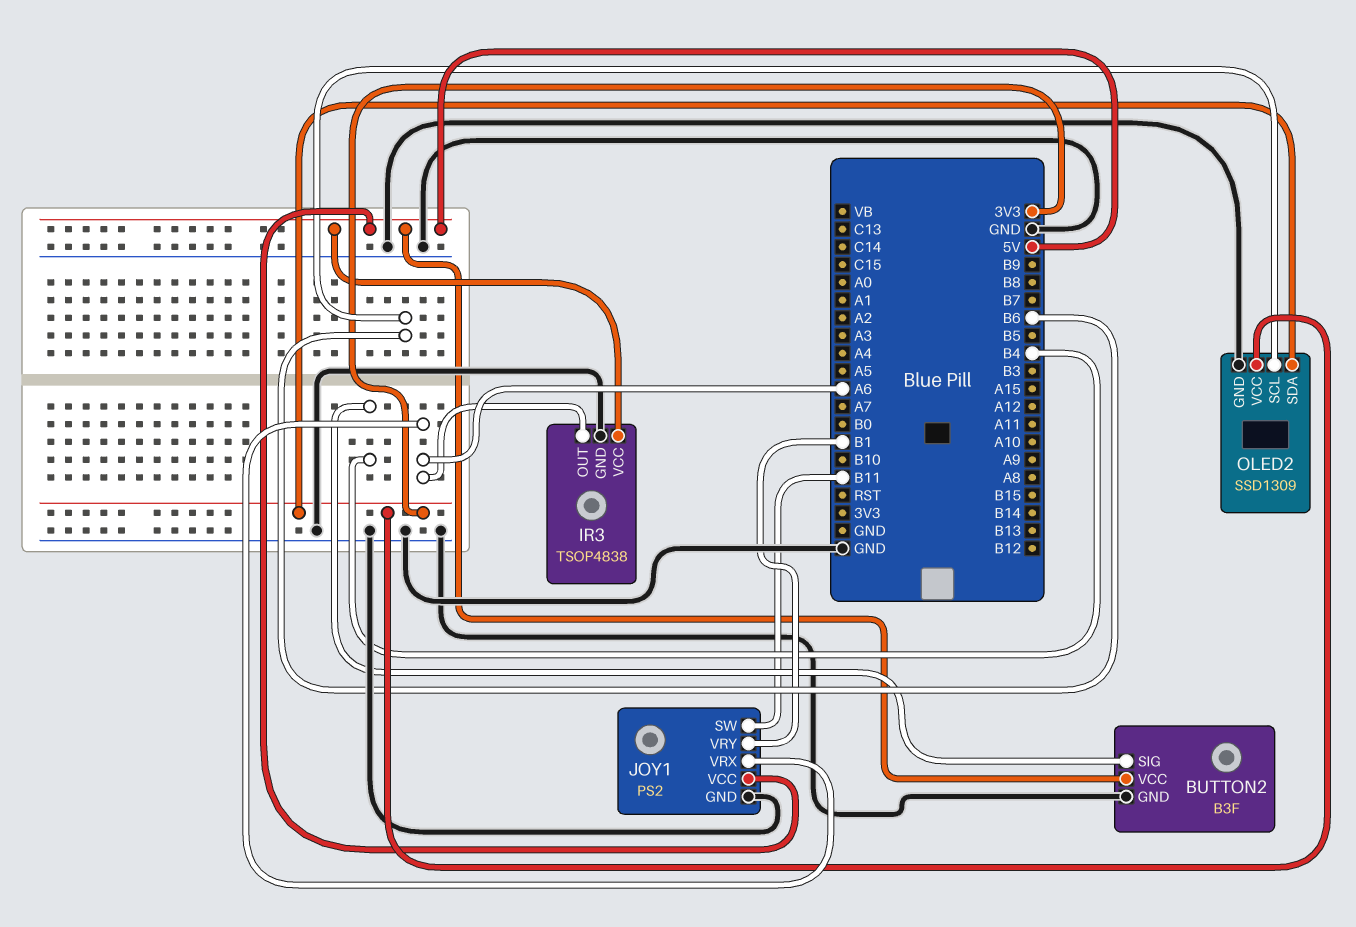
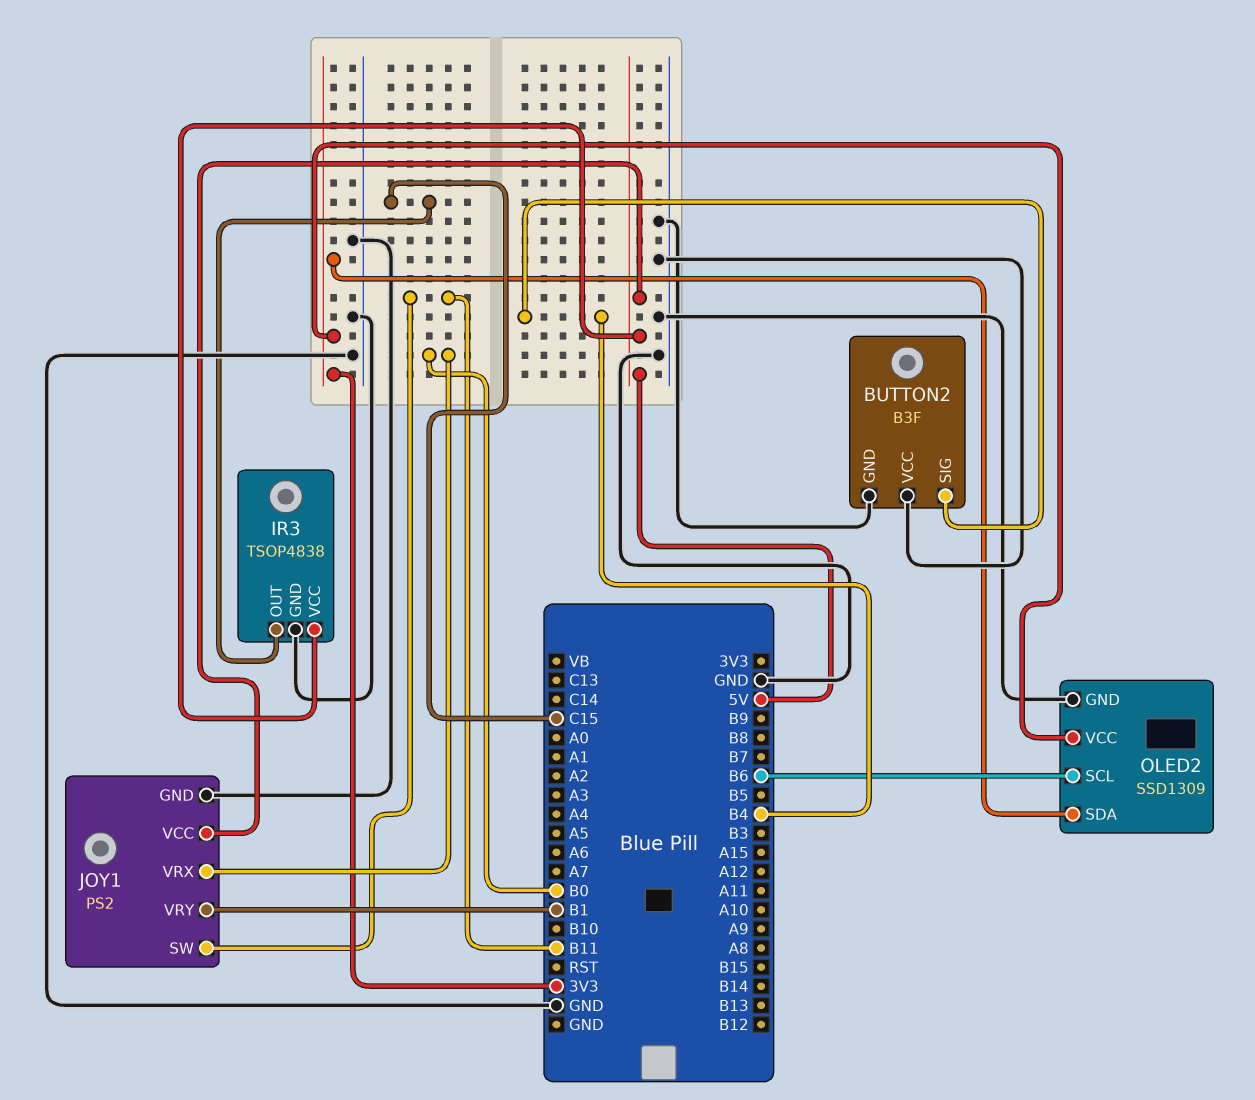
BUTTON2 pin VCC: 5V -> GND
IR3 pin OUT: A6 -> C15
JOY1 pin VRX: A6 -> B0

